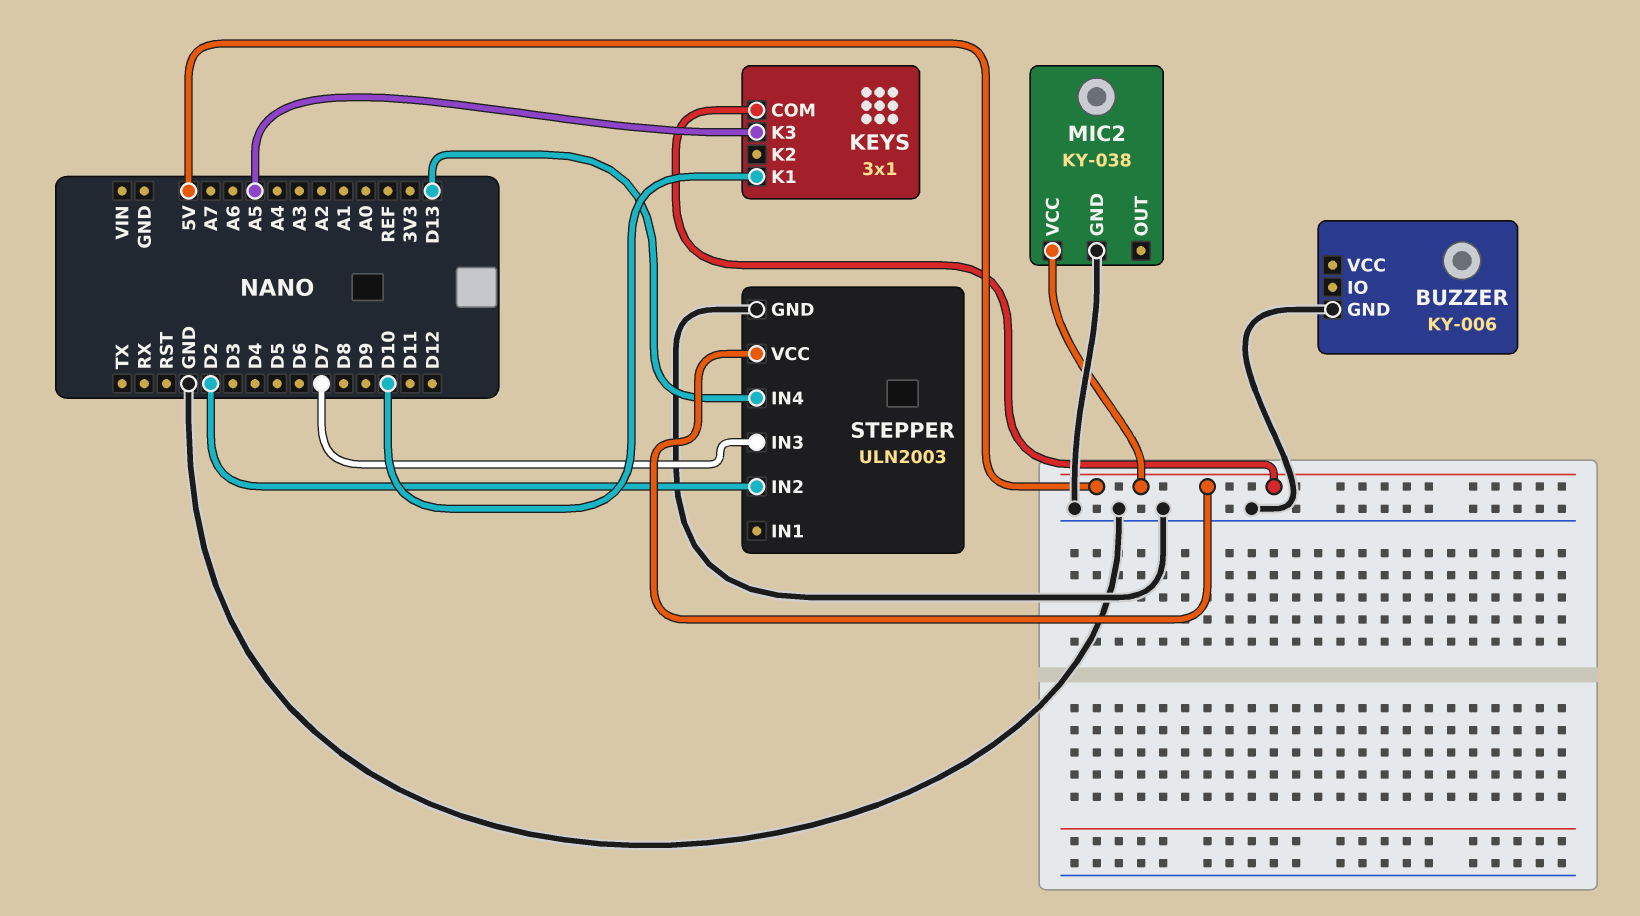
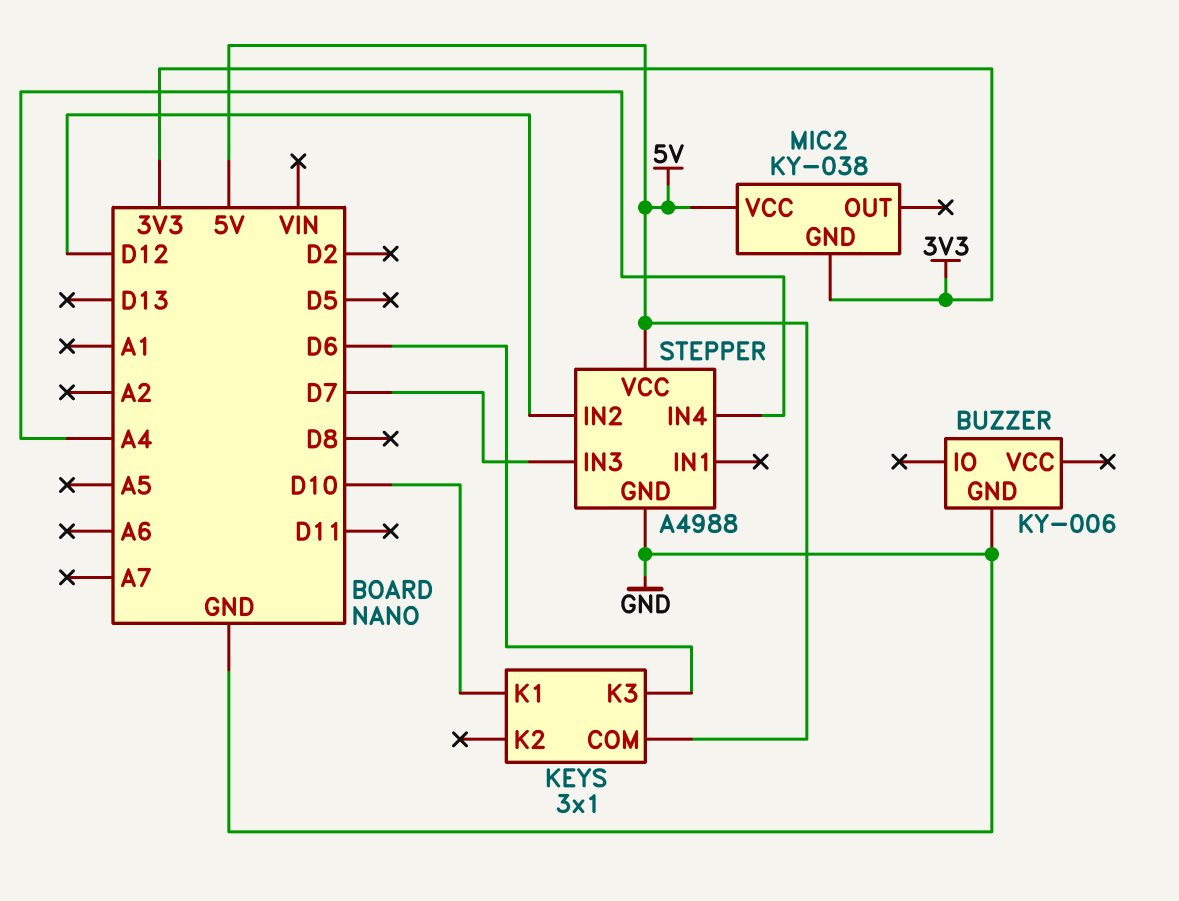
KEYS pin K3: A5 -> D6
MIC2 pin GND: GND -> 3V3
STEPPER: ULN2003 -> A4988
STEPPER pin IN2: D2 -> D12
STEPPER pin IN4: D13 -> A4

